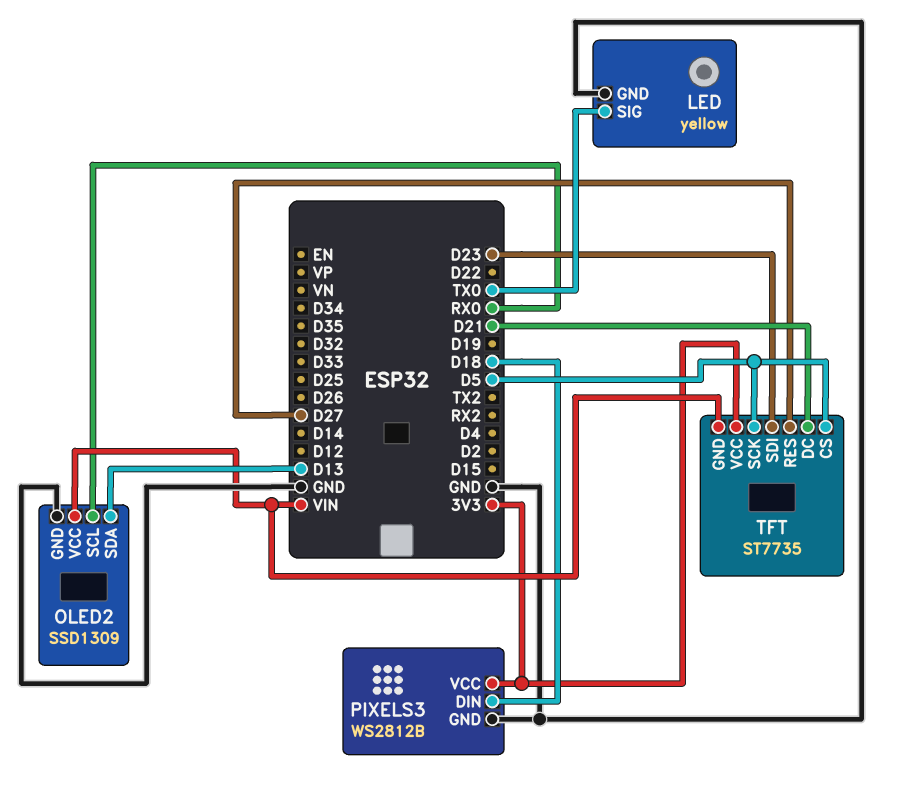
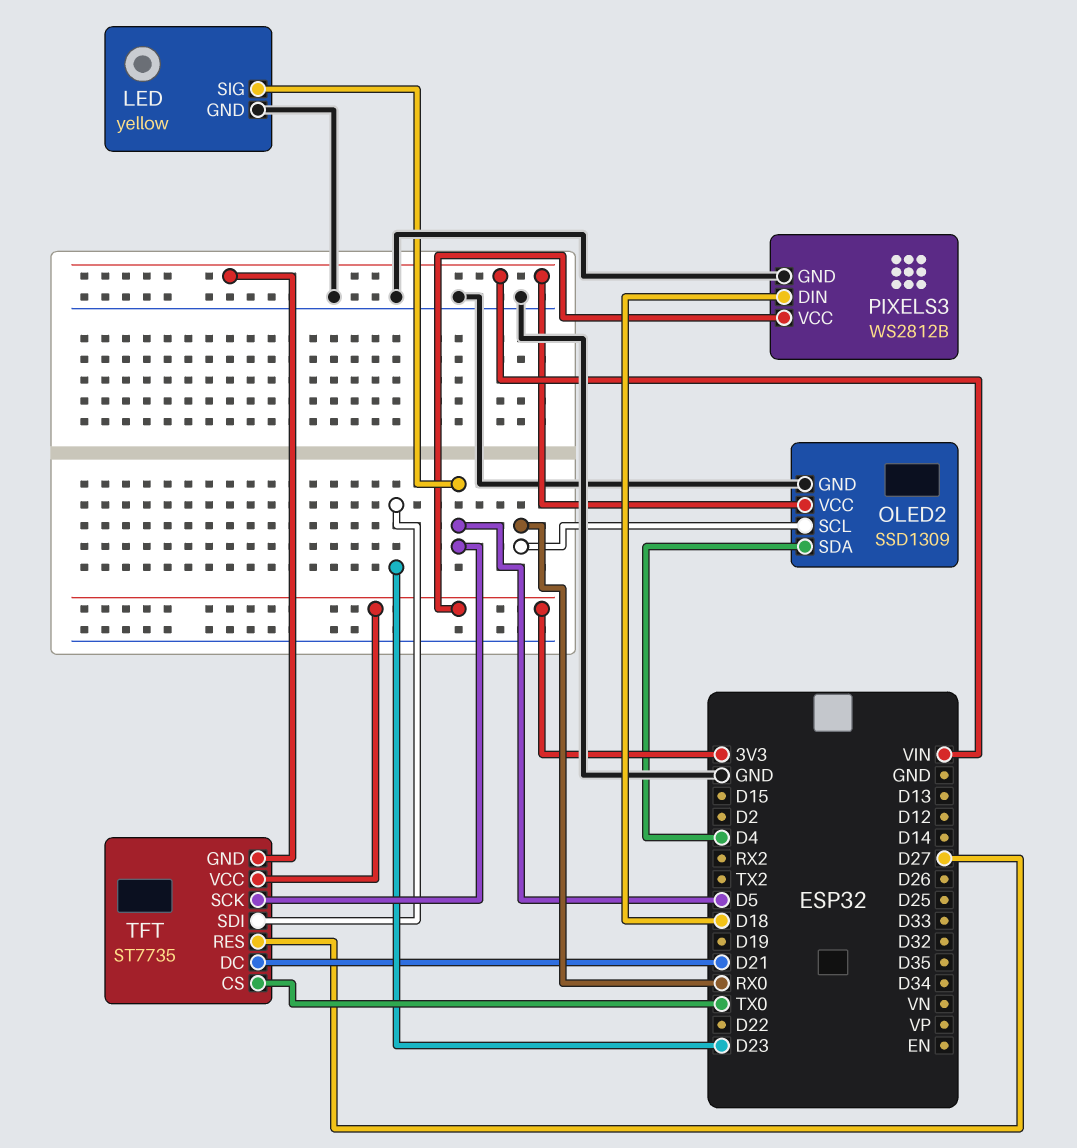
LED pin SIG: TX0 -> D5
OLED2 pin SDA: D13 -> D4
TFT pin CS: D5 -> TX0

